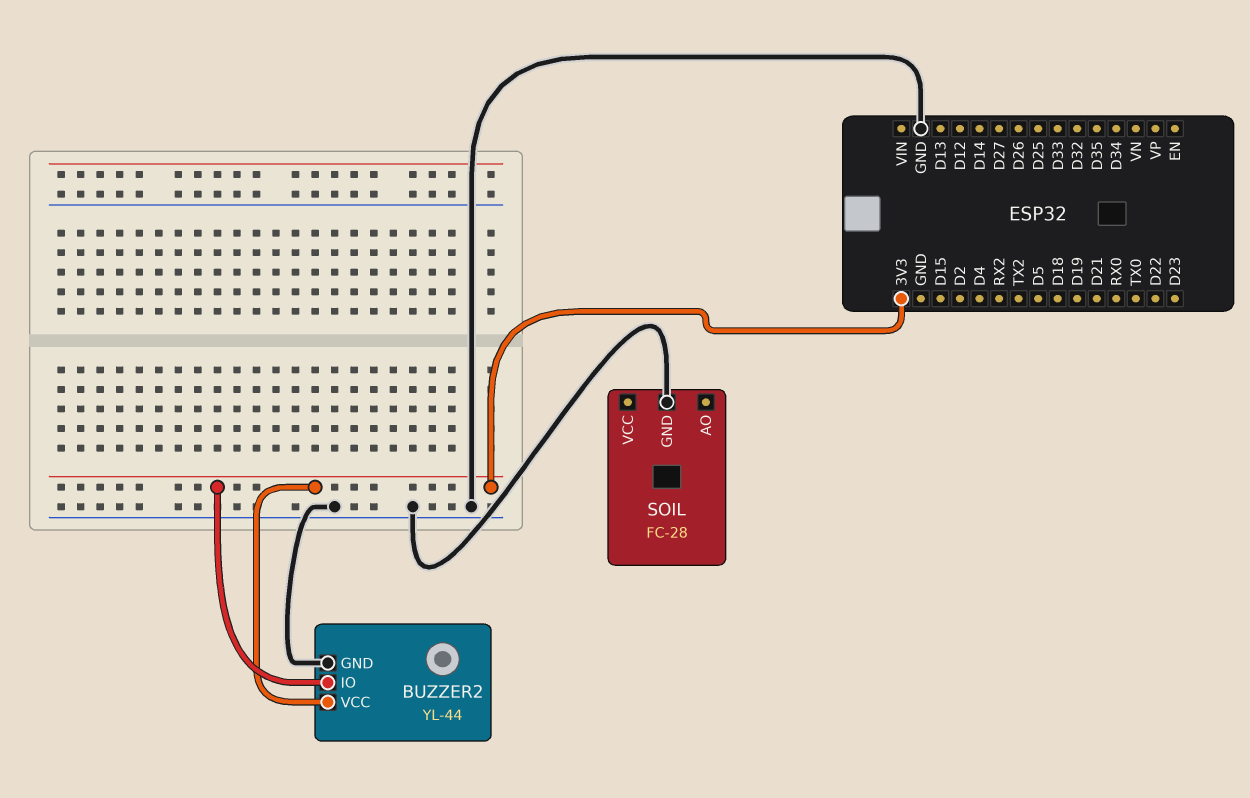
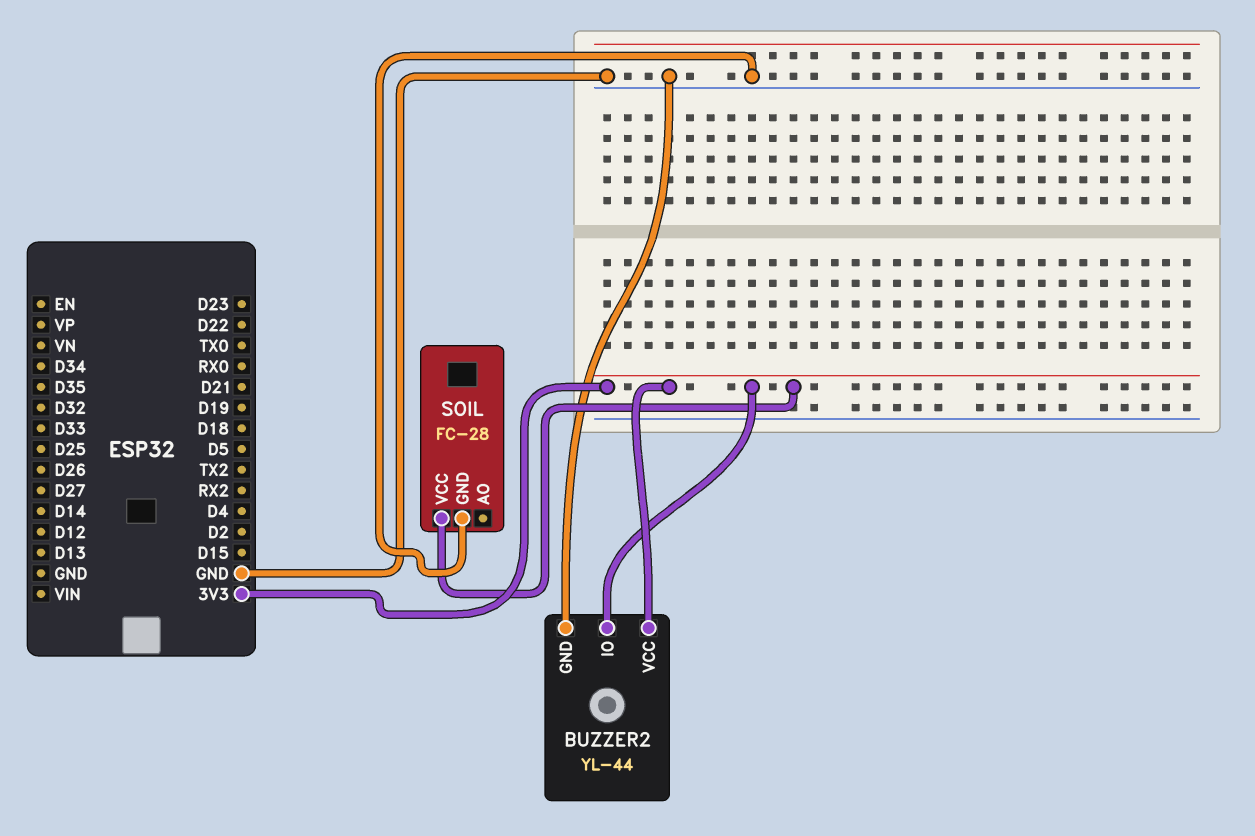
SOIL pin VCC: none -> 3V3

